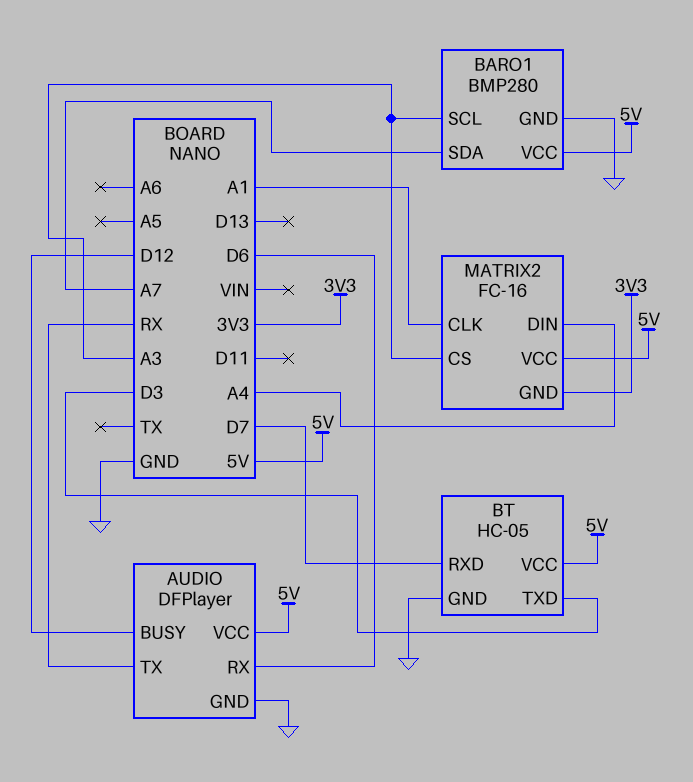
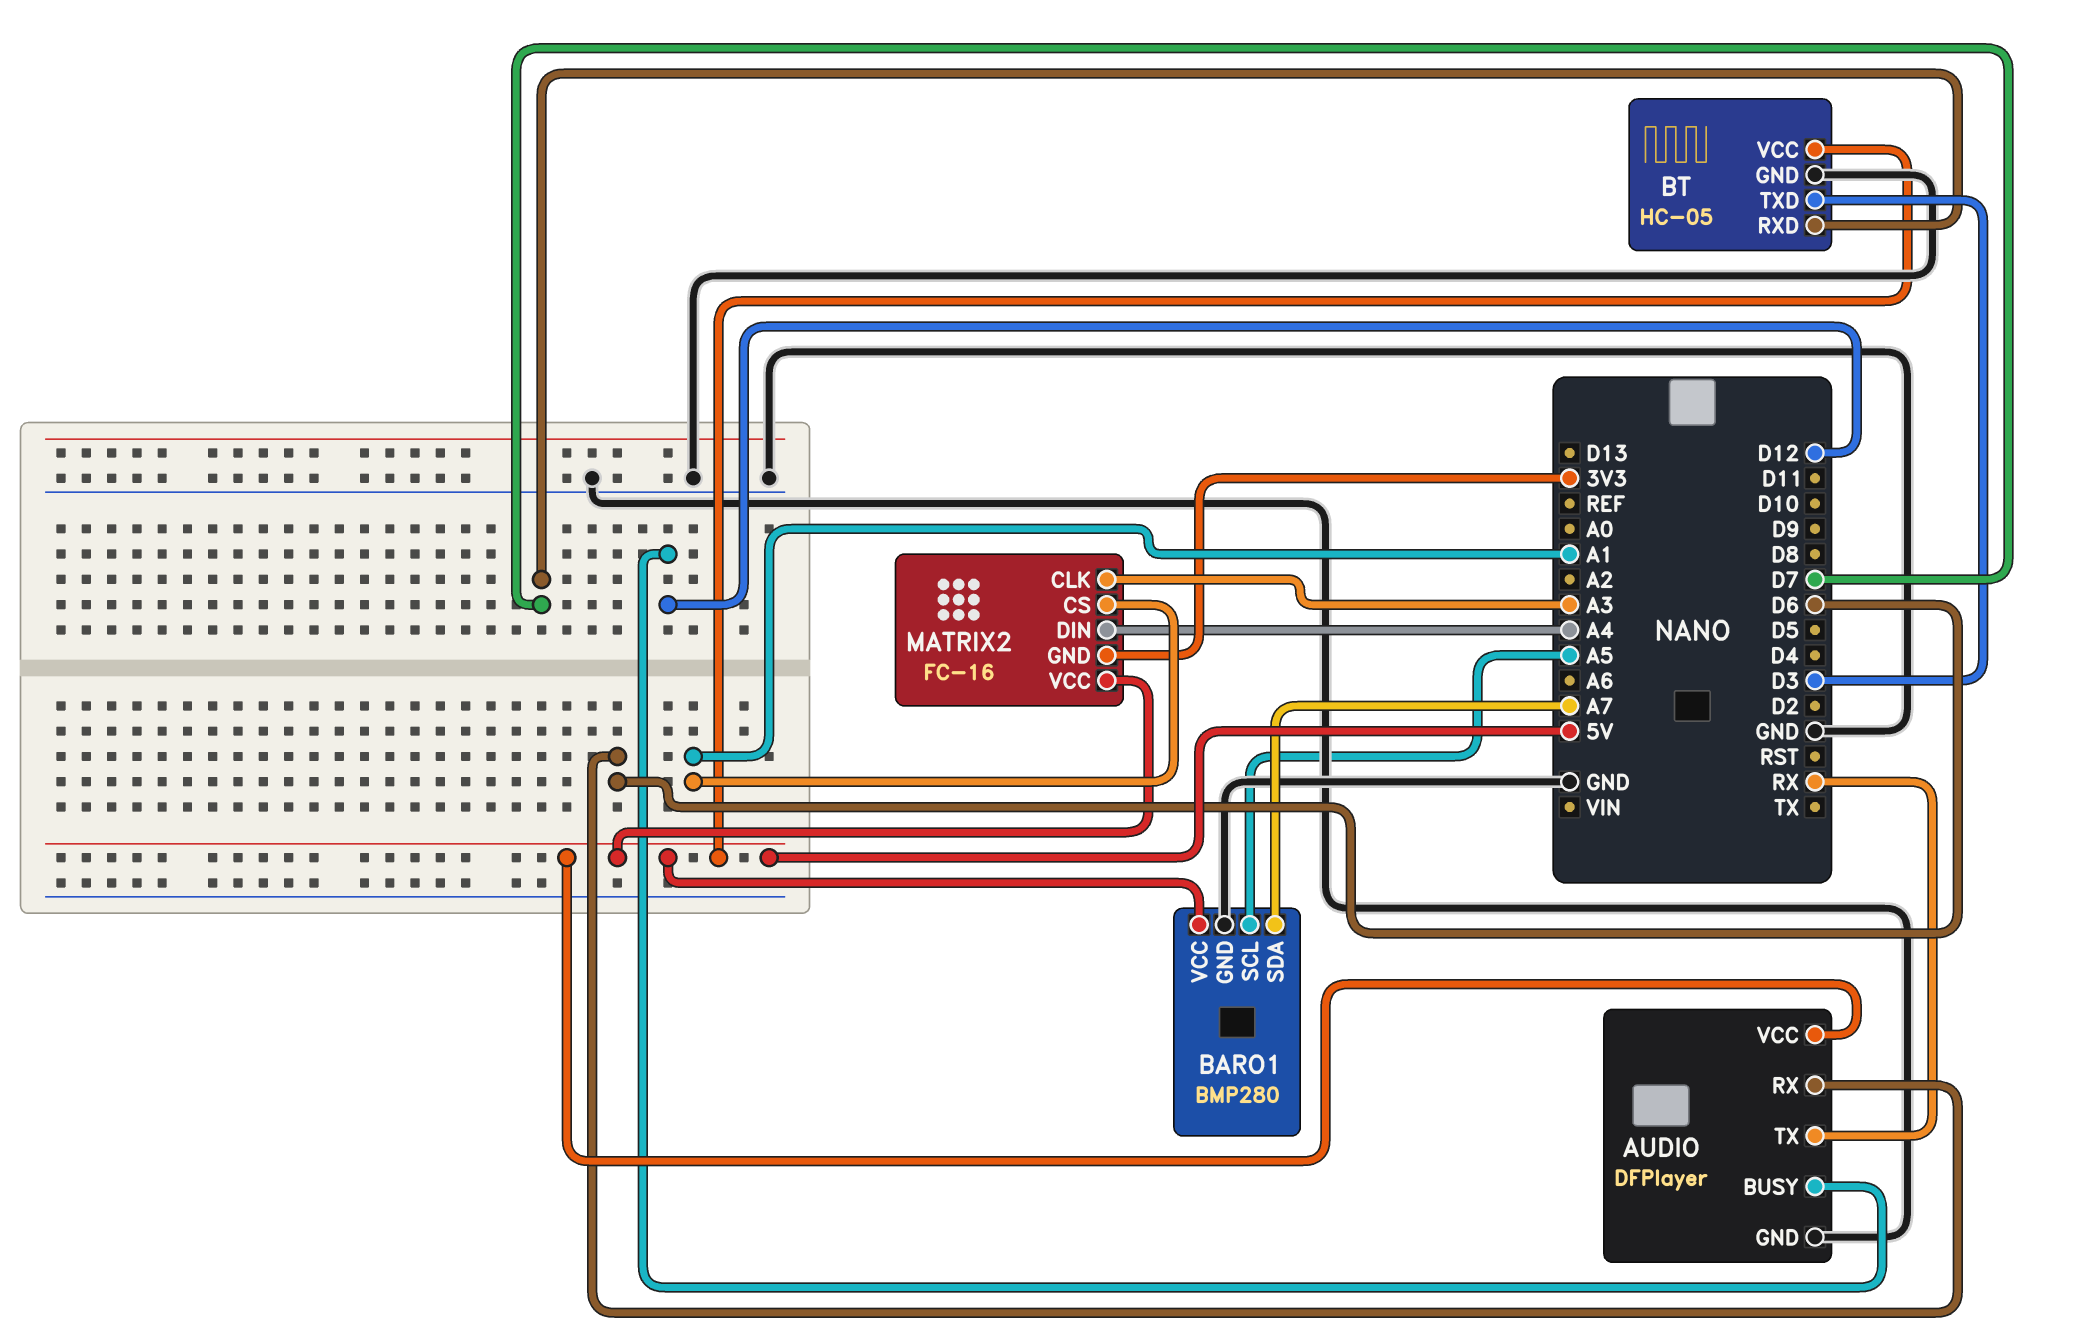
BARO1 pin SCL: A3 -> A5
MATRIX2 pin CLK: A1 -> A3
MATRIX2 pin CS: A3 -> A1

